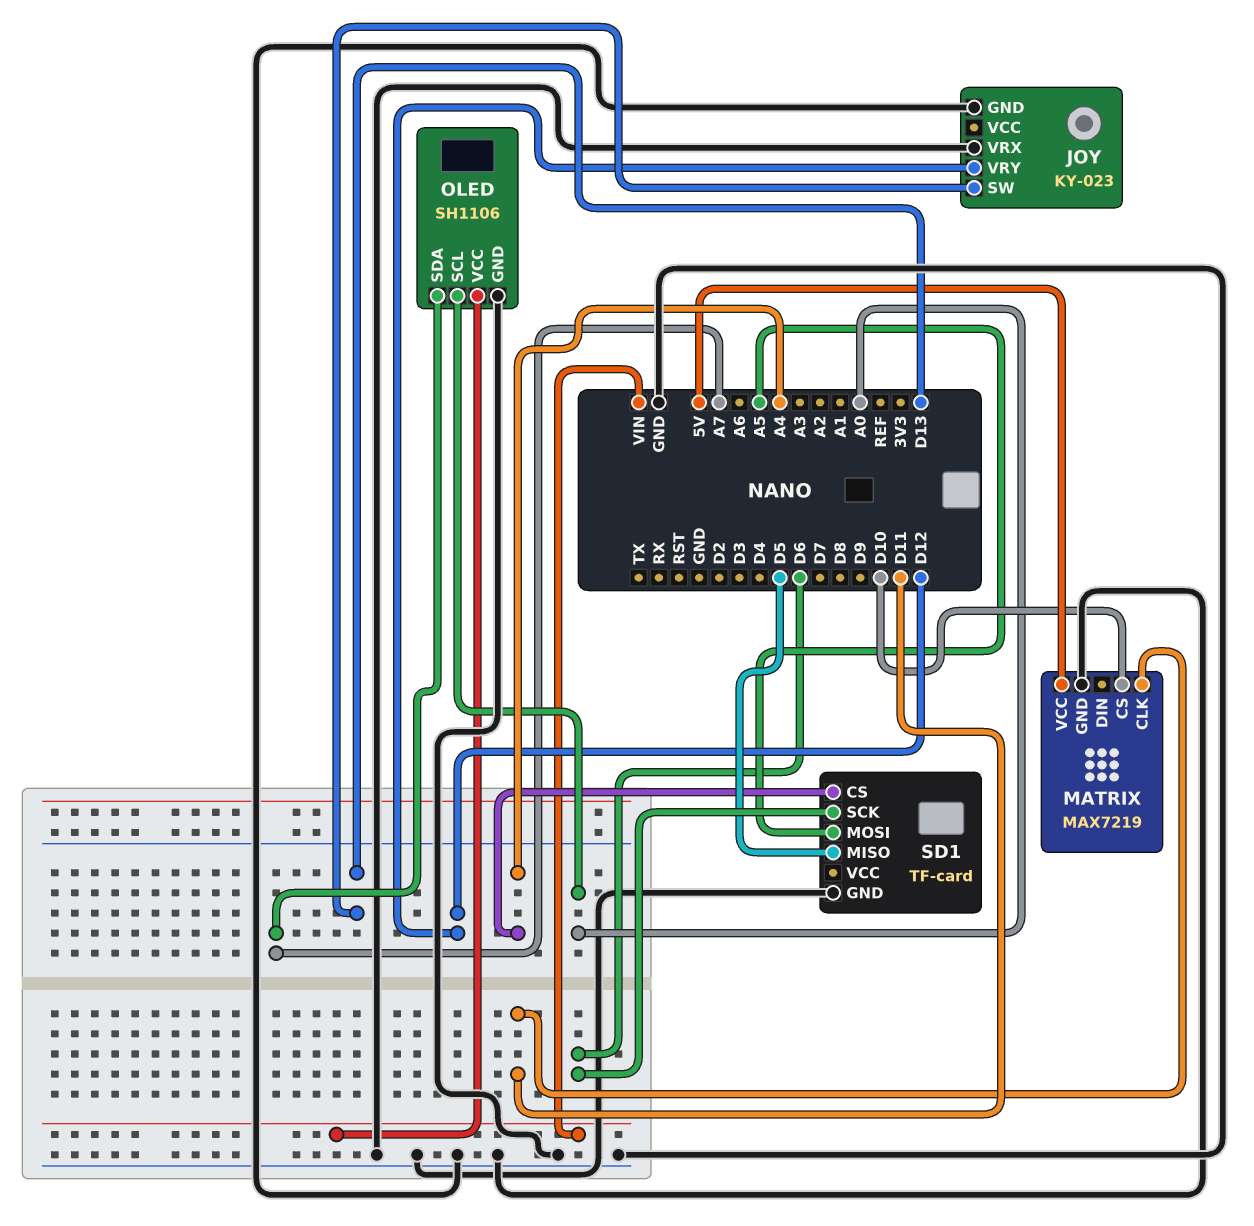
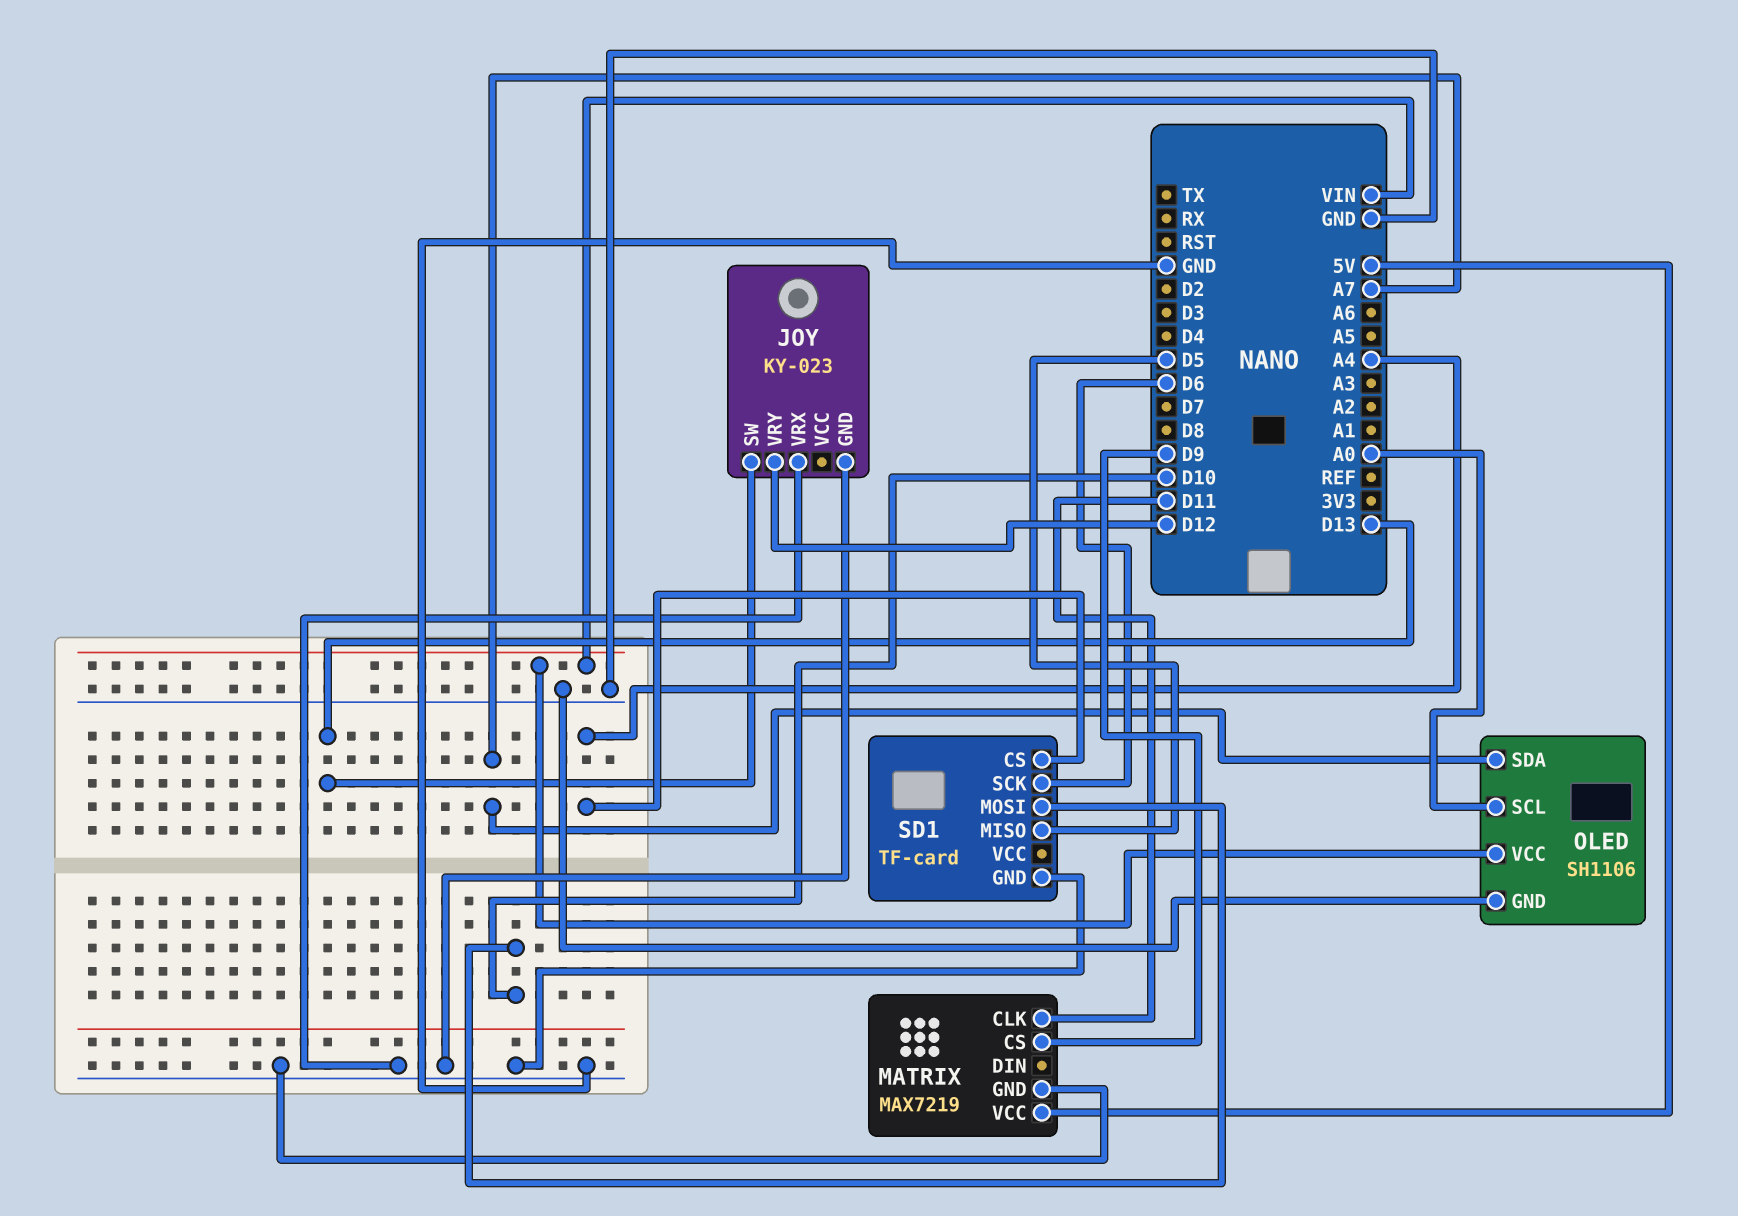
MATRIX pin CS: D10 -> D9
SD1 pin MOSI: A5 -> D10

